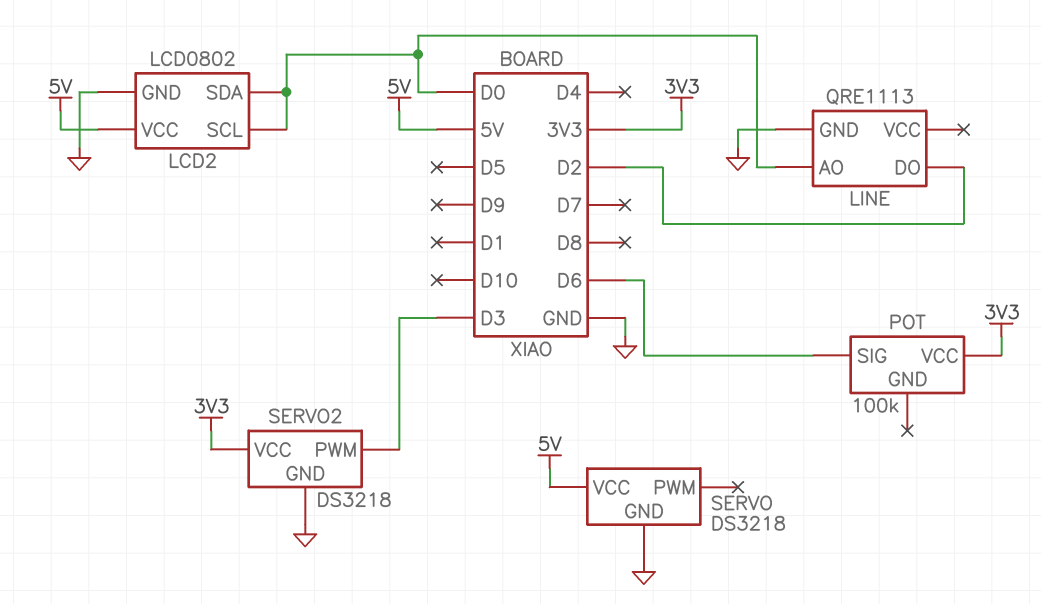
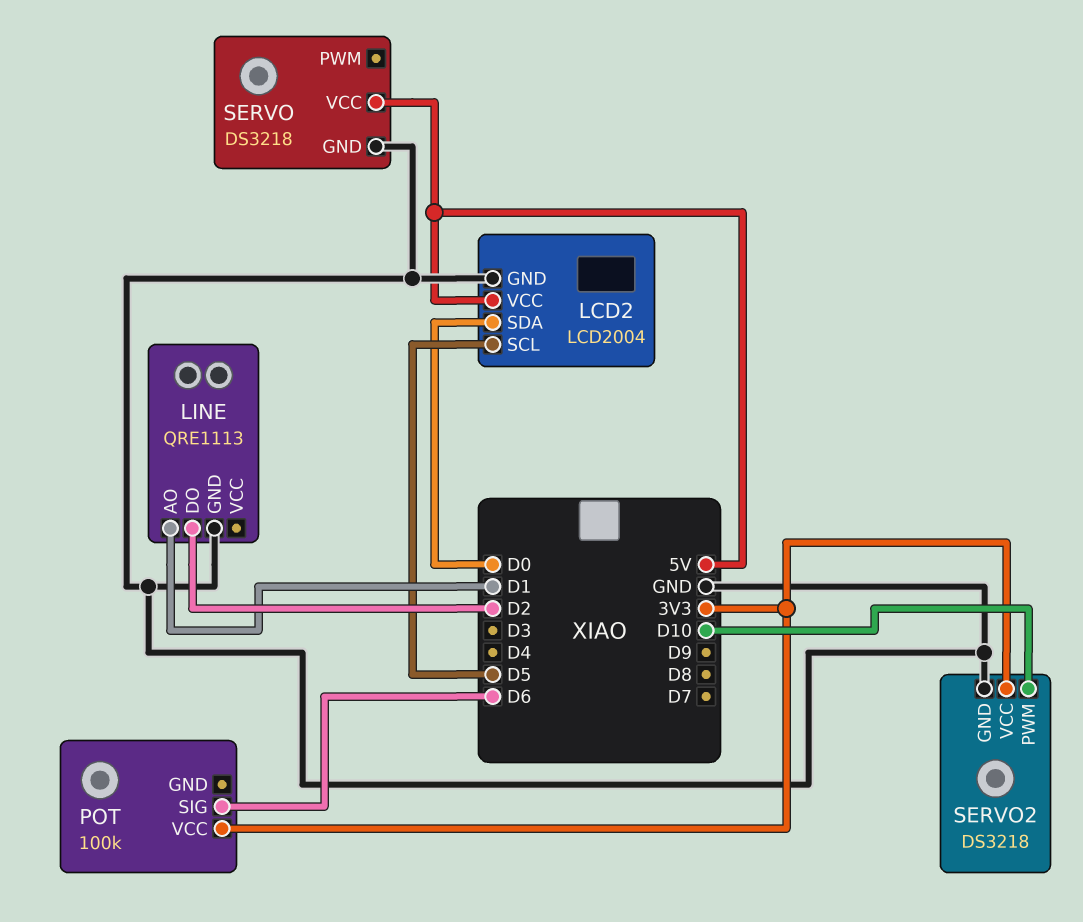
LCD2: LCD0802 -> LCD2004
LCD2 pin SCL: D0 -> D5
LINE pin AO: D0 -> D1
SERVO2 pin PWM: D3 -> D10

